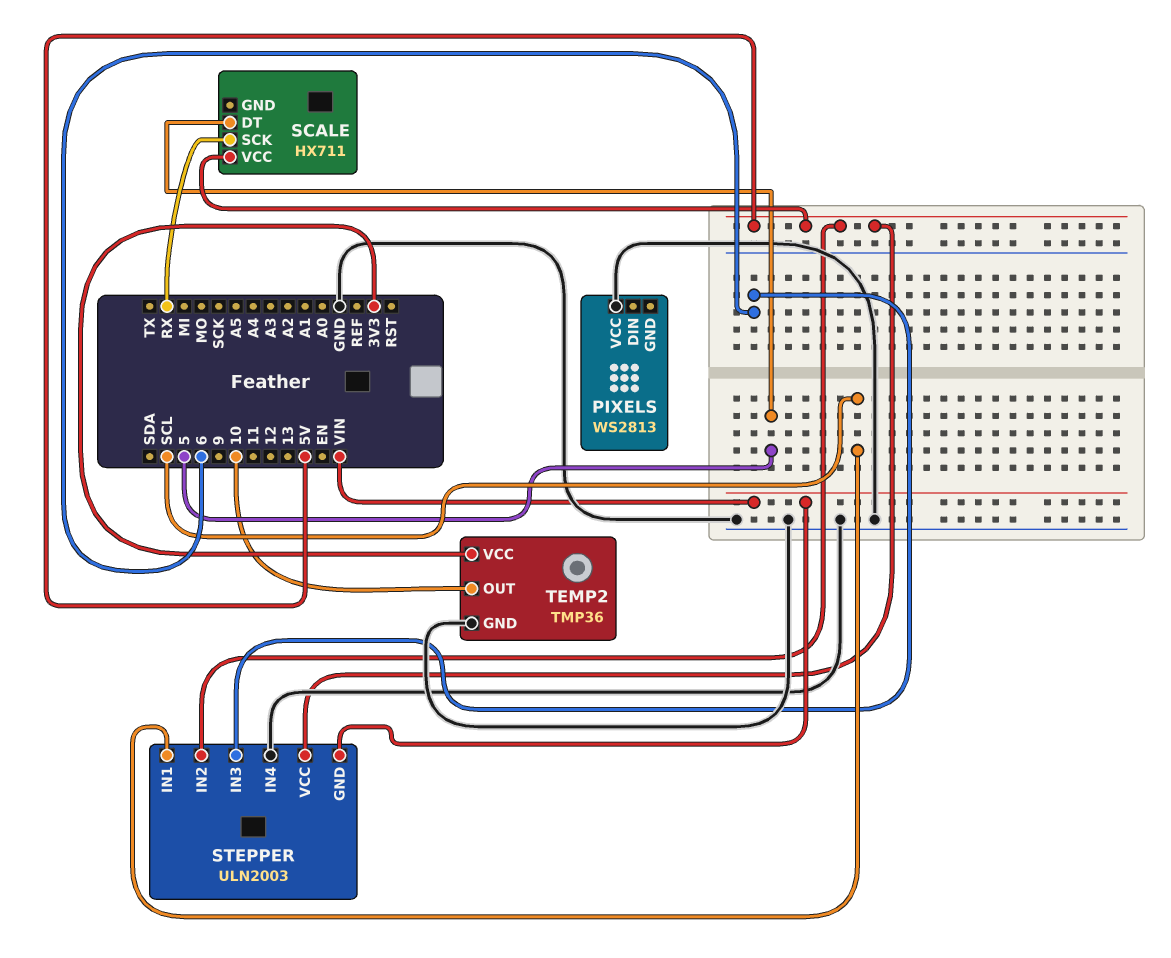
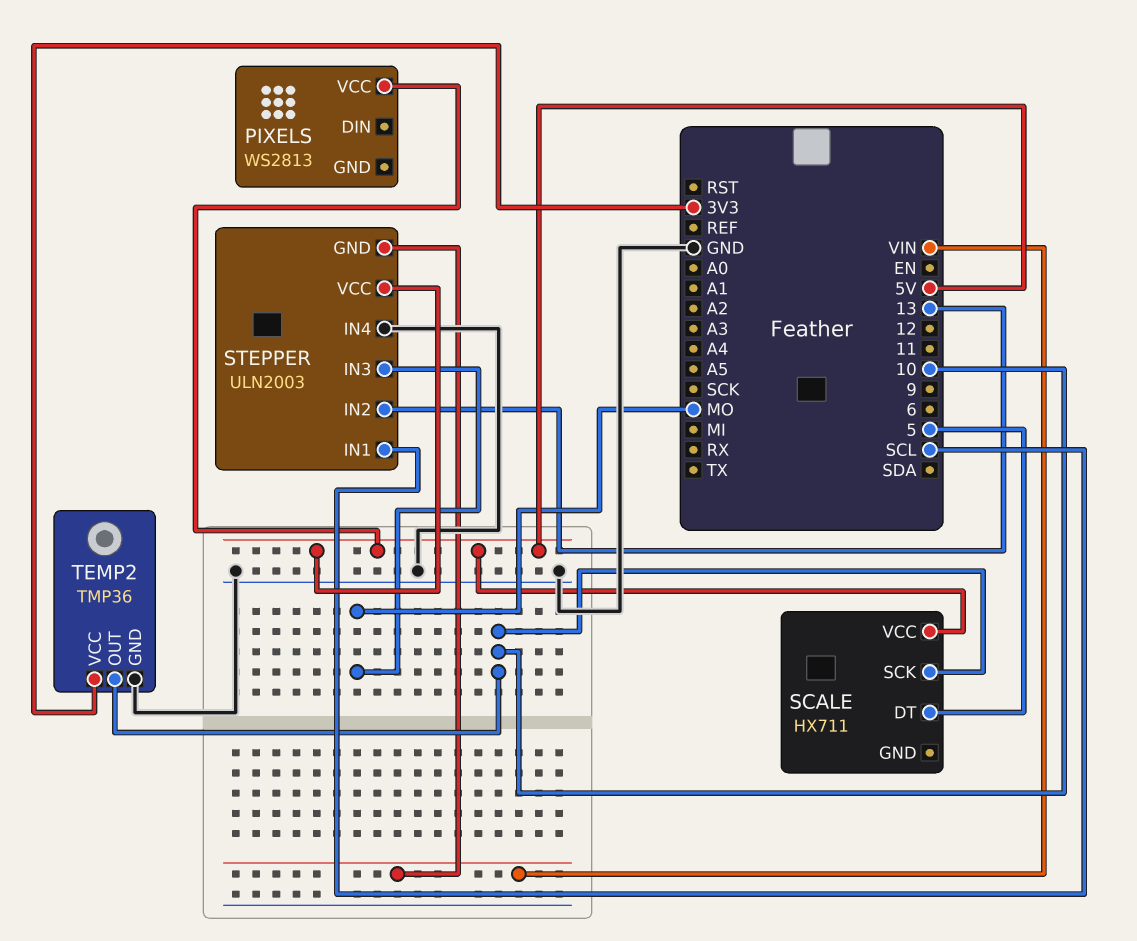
PIXELS pin VCC: GND -> 5V
SCALE pin SCK: RX -> 10
STEPPER pin IN2: 5V -> 13
STEPPER pin IN3: 6 -> MO

